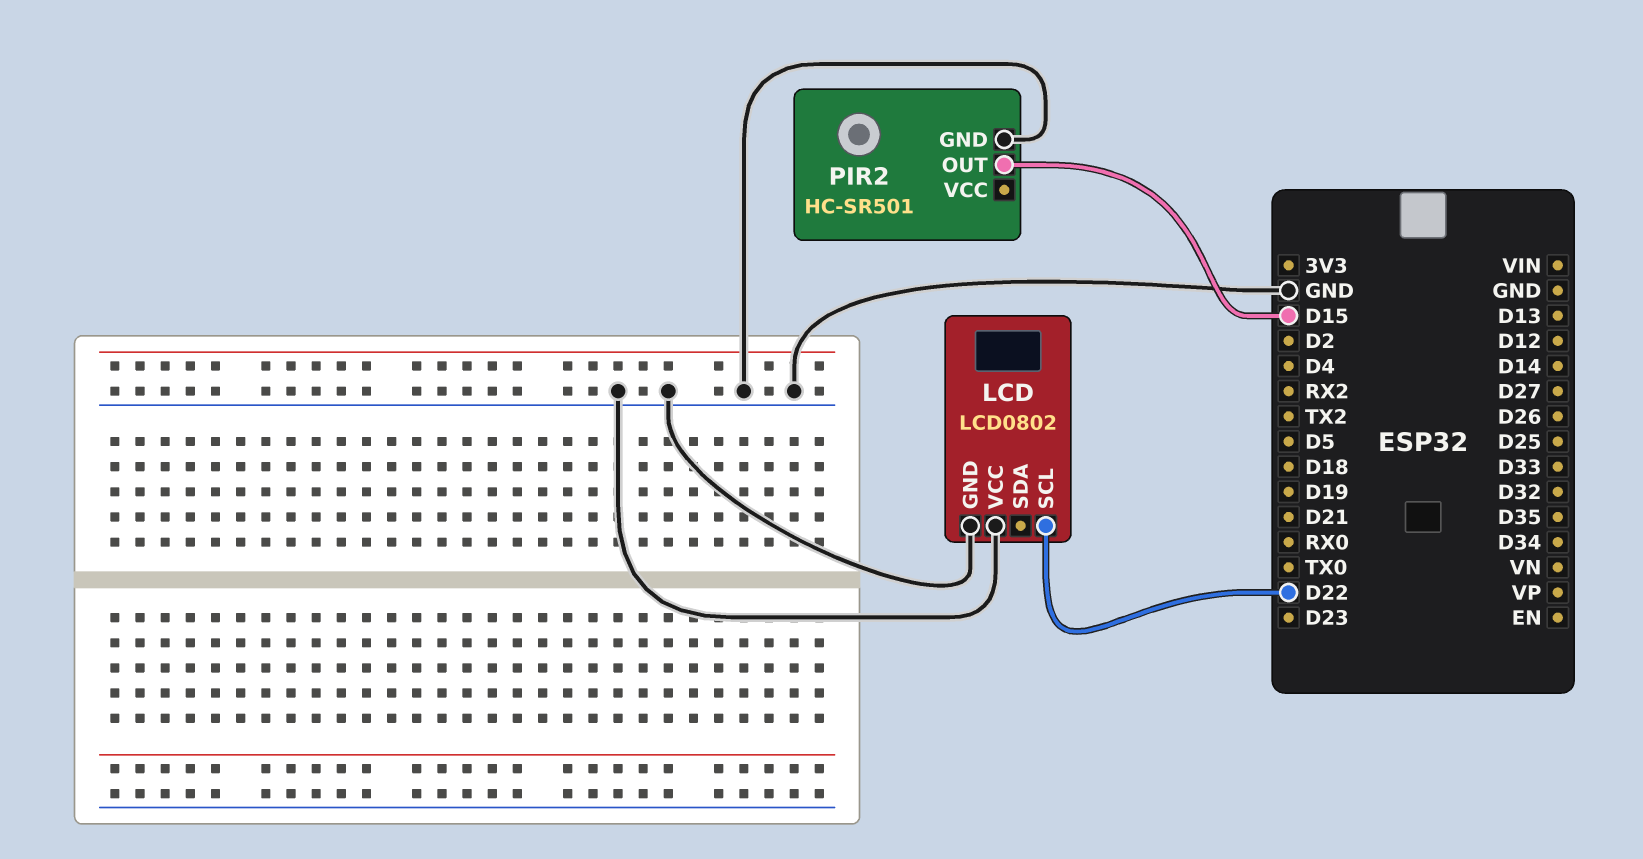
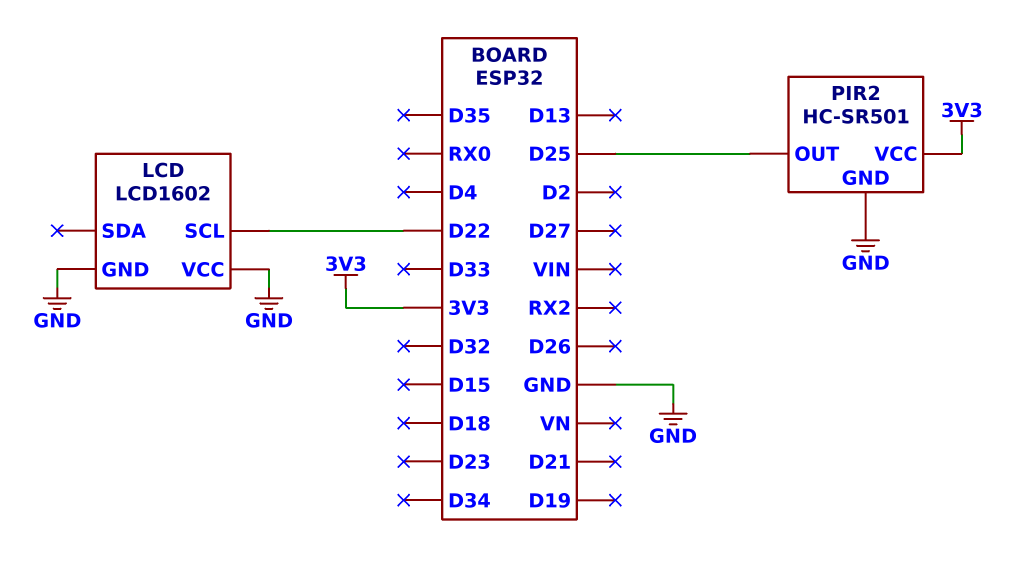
LCD: LCD0802 -> LCD1602
PIR2 pin OUT: D15 -> D25
PIR2 pin VCC: none -> 3V3

